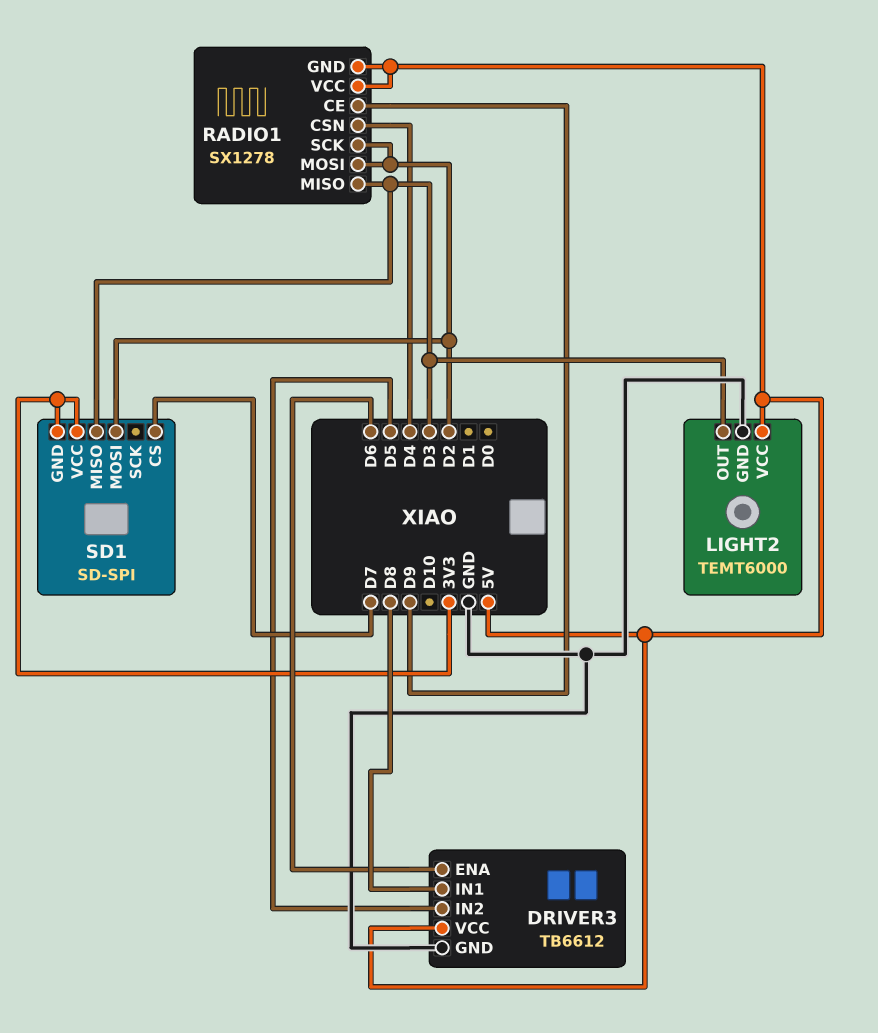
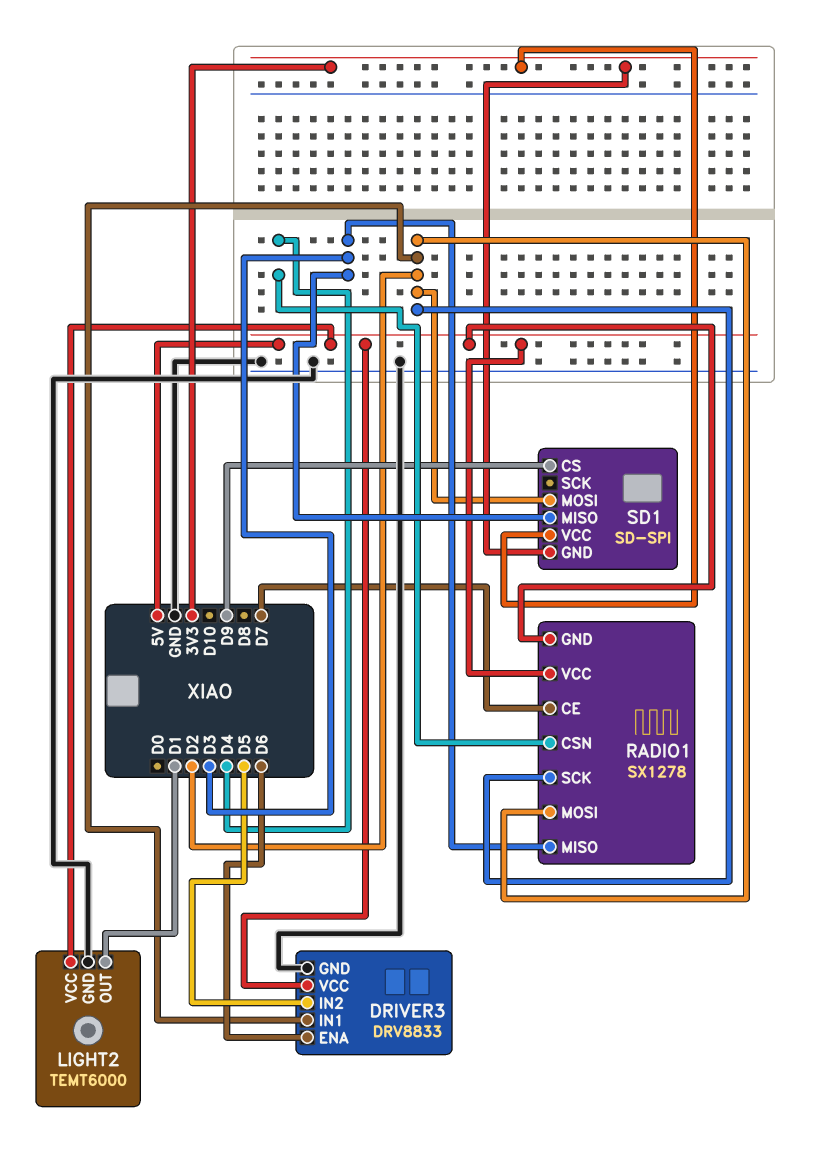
DRIVER3: TB6612 -> DRV8833
DRIVER3 pin IN1: D8 -> D2
LIGHT2 pin OUT: D3 -> D1
RADIO1 pin CE: D9 -> D7
SD1 pin CS: D7 -> D9

